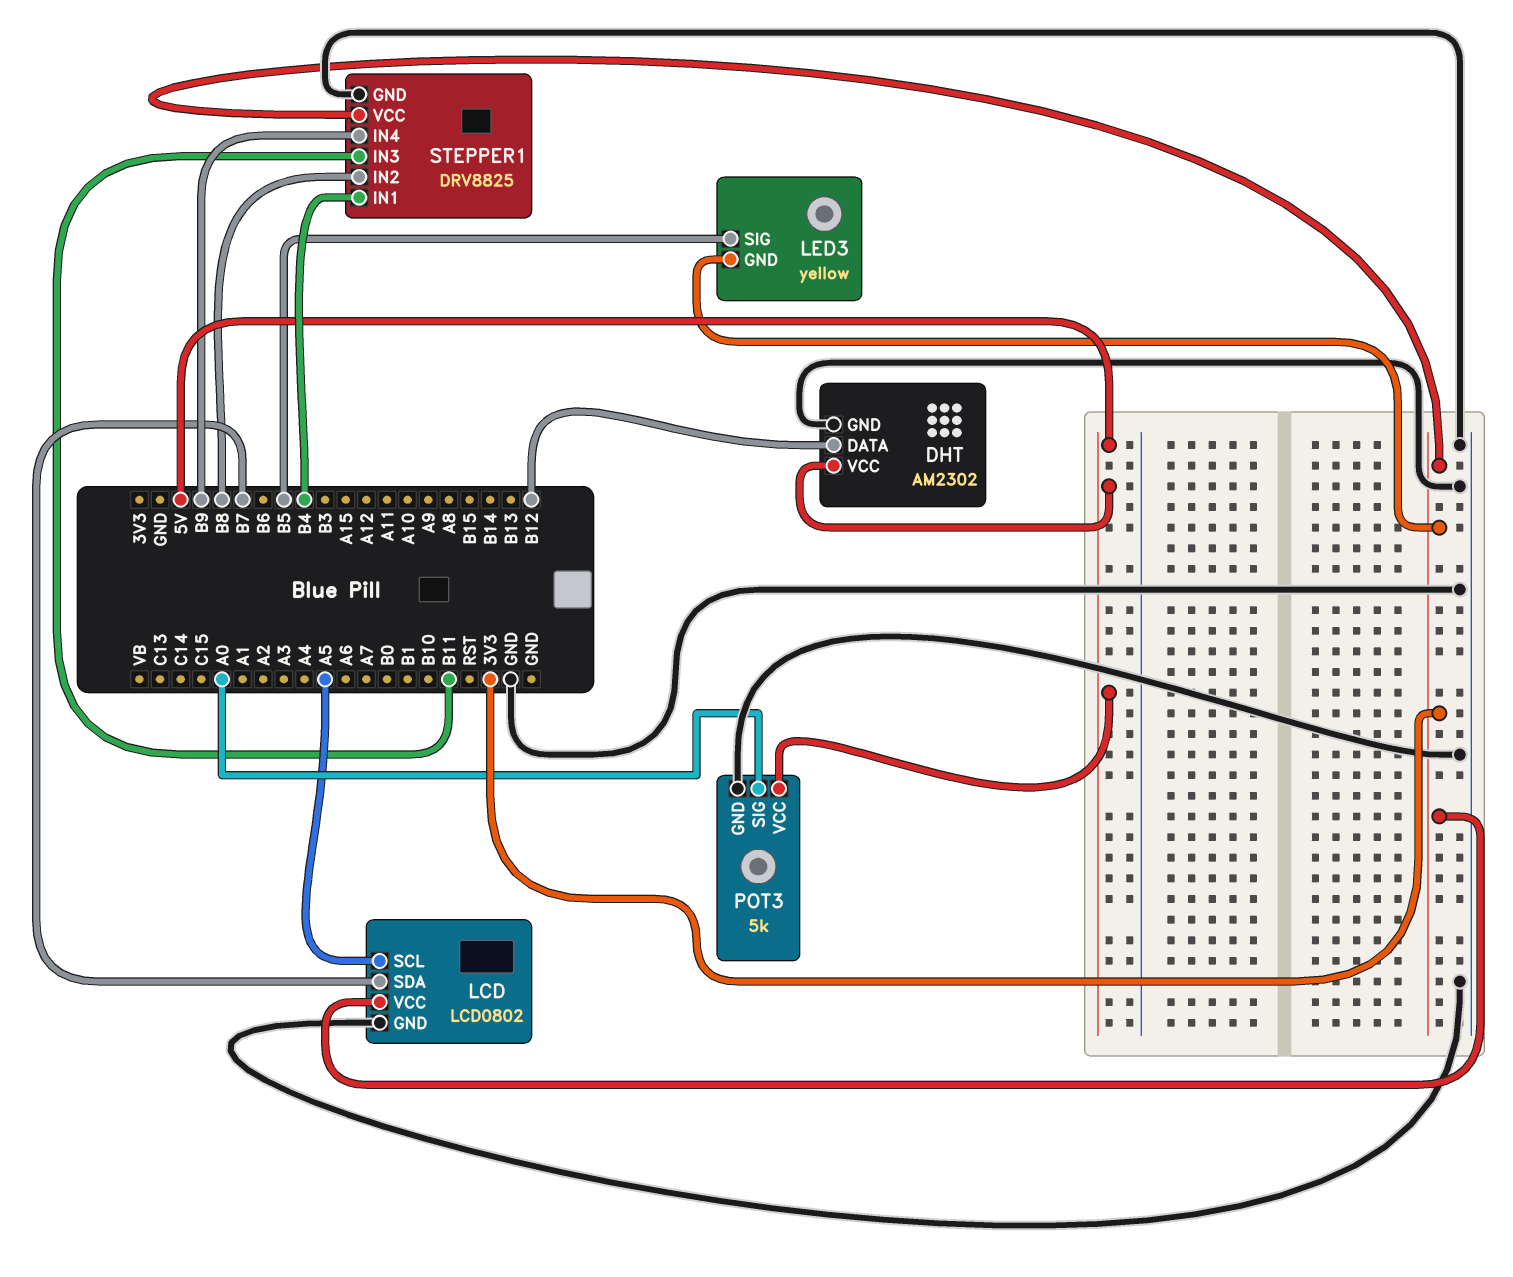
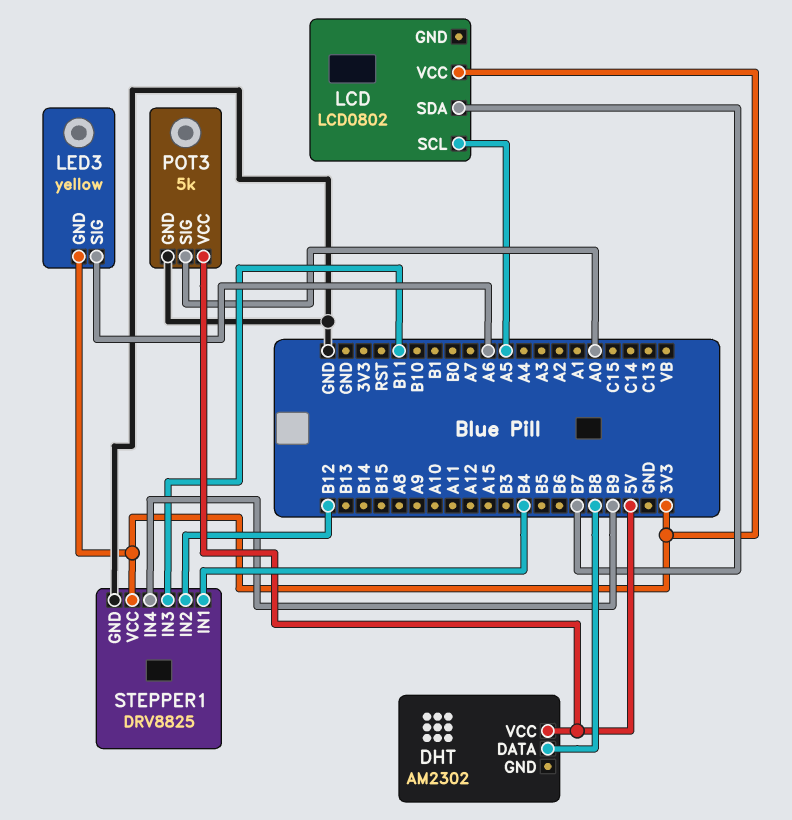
DHT pin DATA: B12 -> B8
DHT pin GND: GND -> none
LCD pin GND: GND -> none
LED3 pin SIG: B5 -> A6
STEPPER1 pin IN2: B8 -> B12

